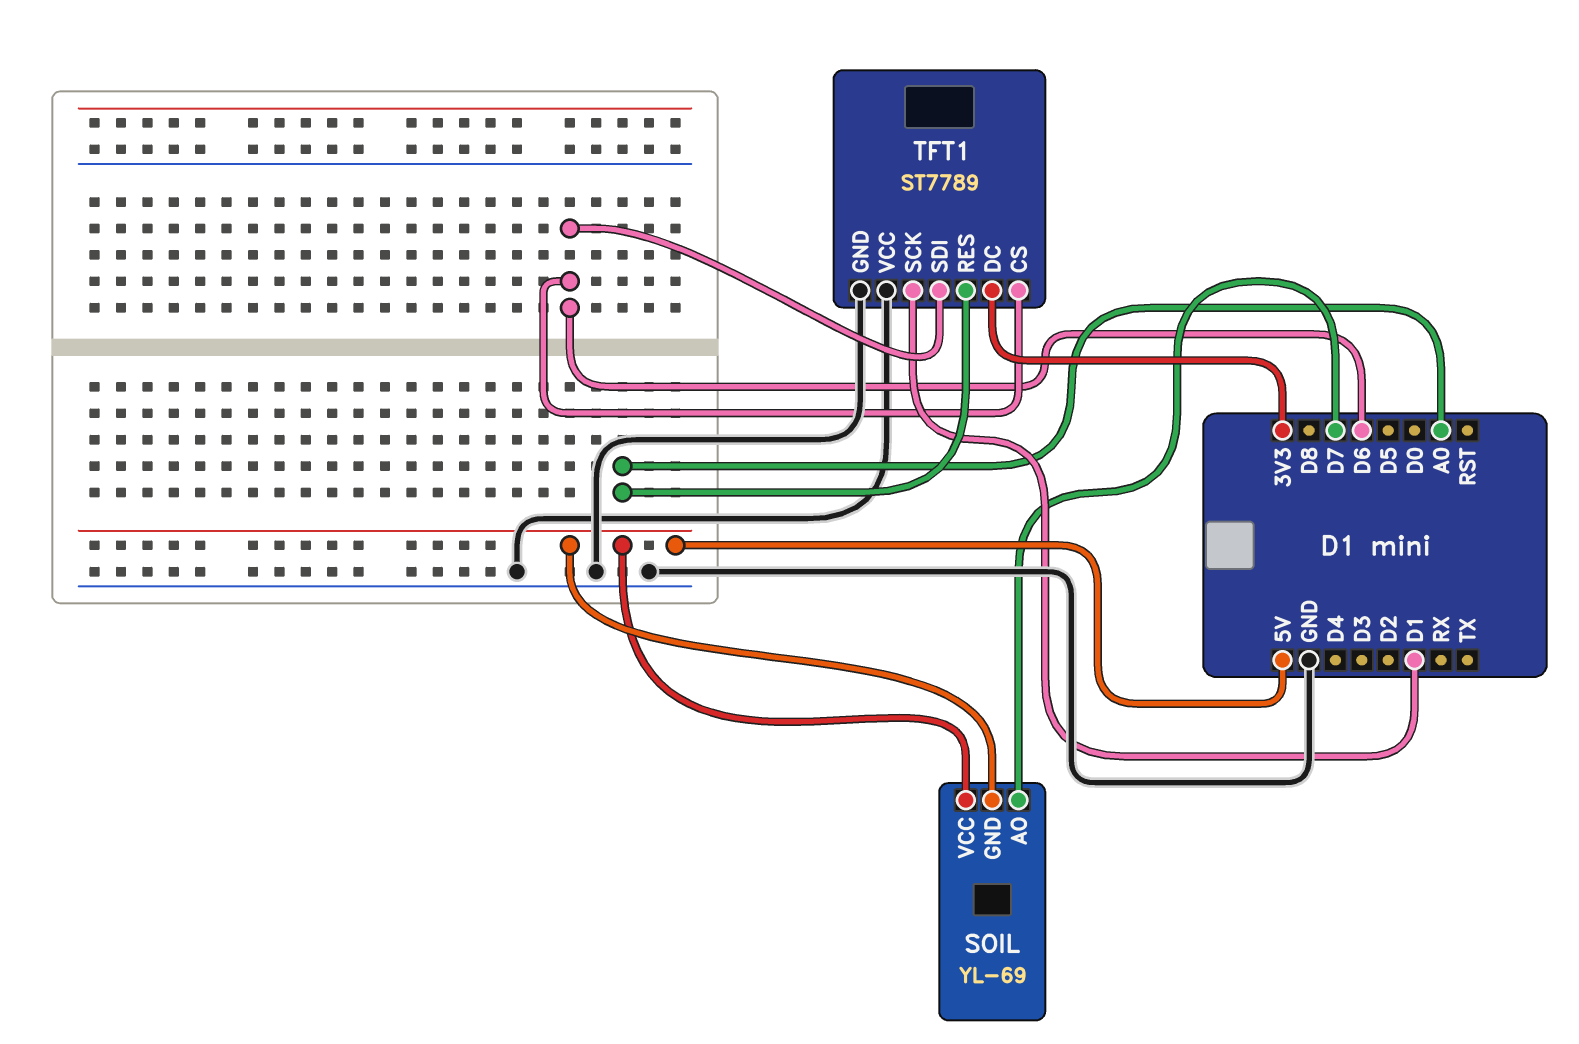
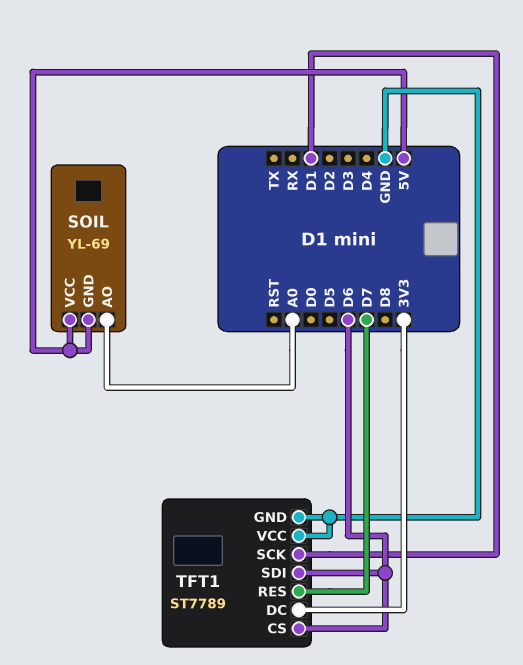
SOIL pin AO: D7 -> A0
TFT1 pin RES: A0 -> D7

